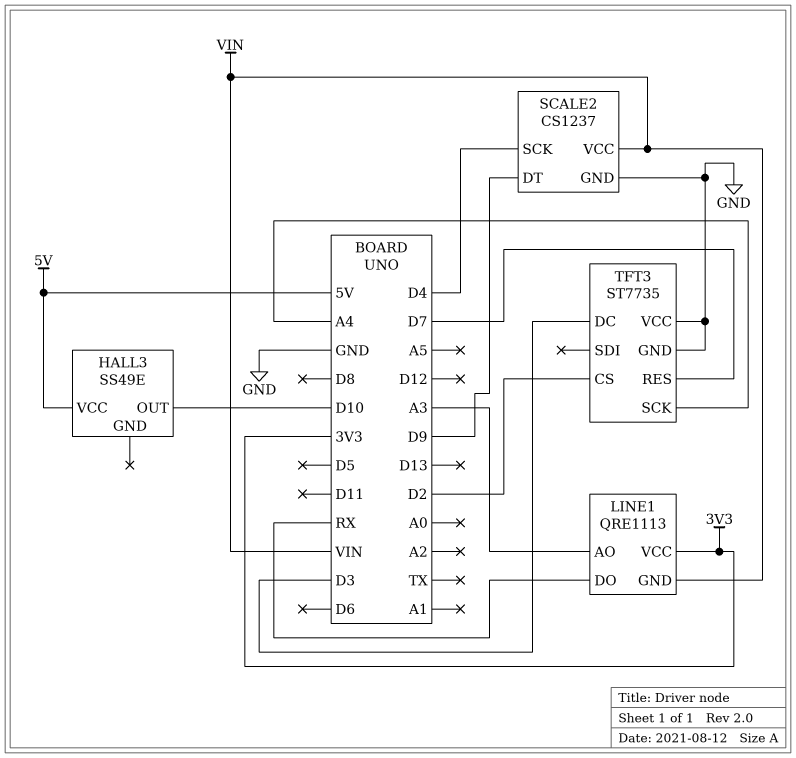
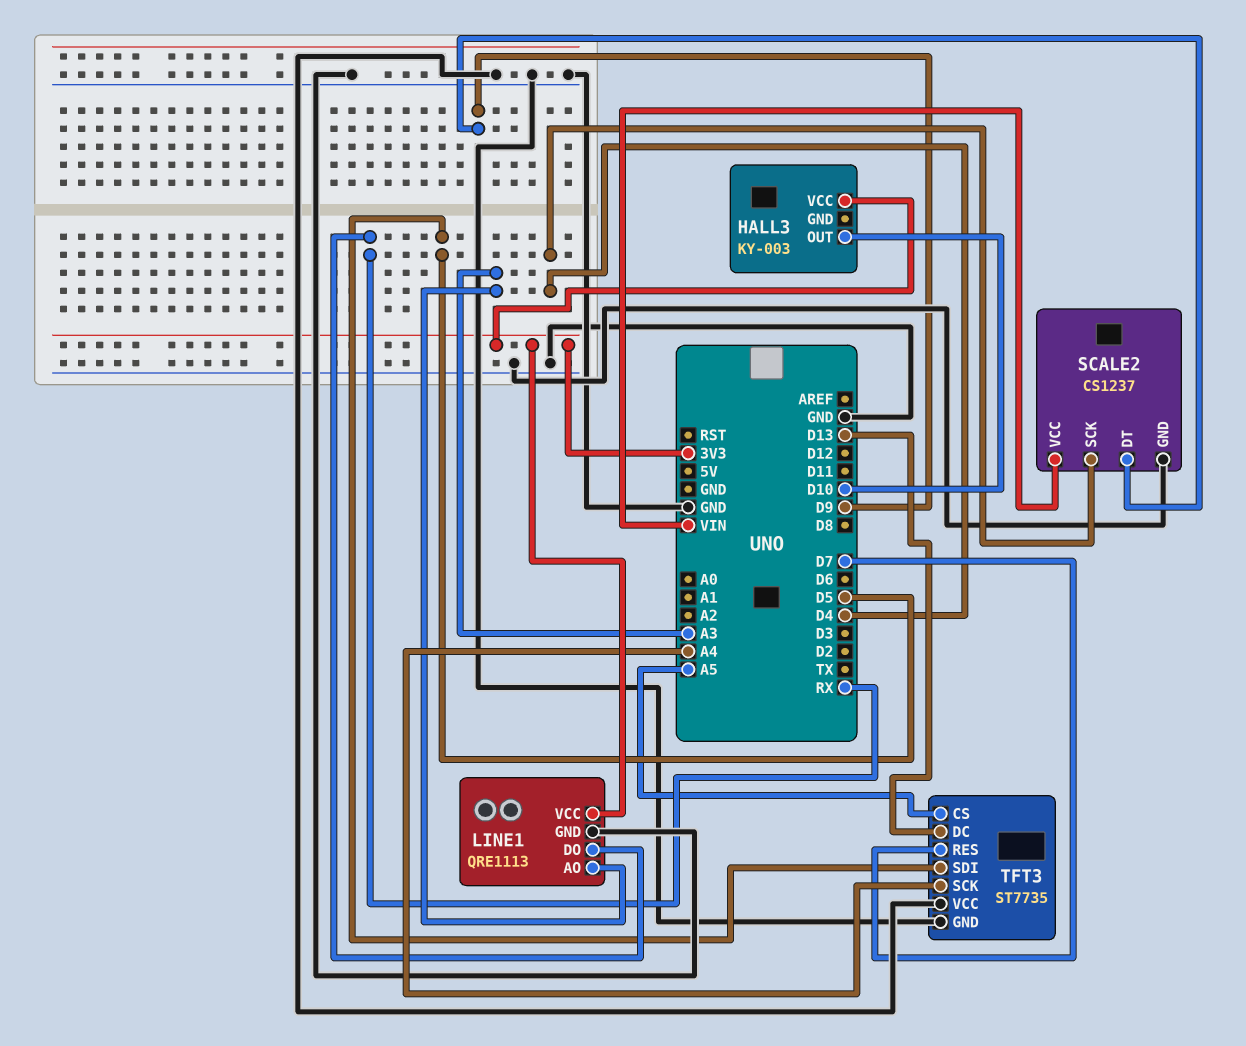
HALL3: SS49E -> KY-003
HALL3 pin VCC: 5V -> 3V3
LINE1 pin GND: VIN -> GND
TFT3 pin CS: D2 -> A5
TFT3 pin DC: D3 -> D13
TFT3 pin SDI: none -> D5

